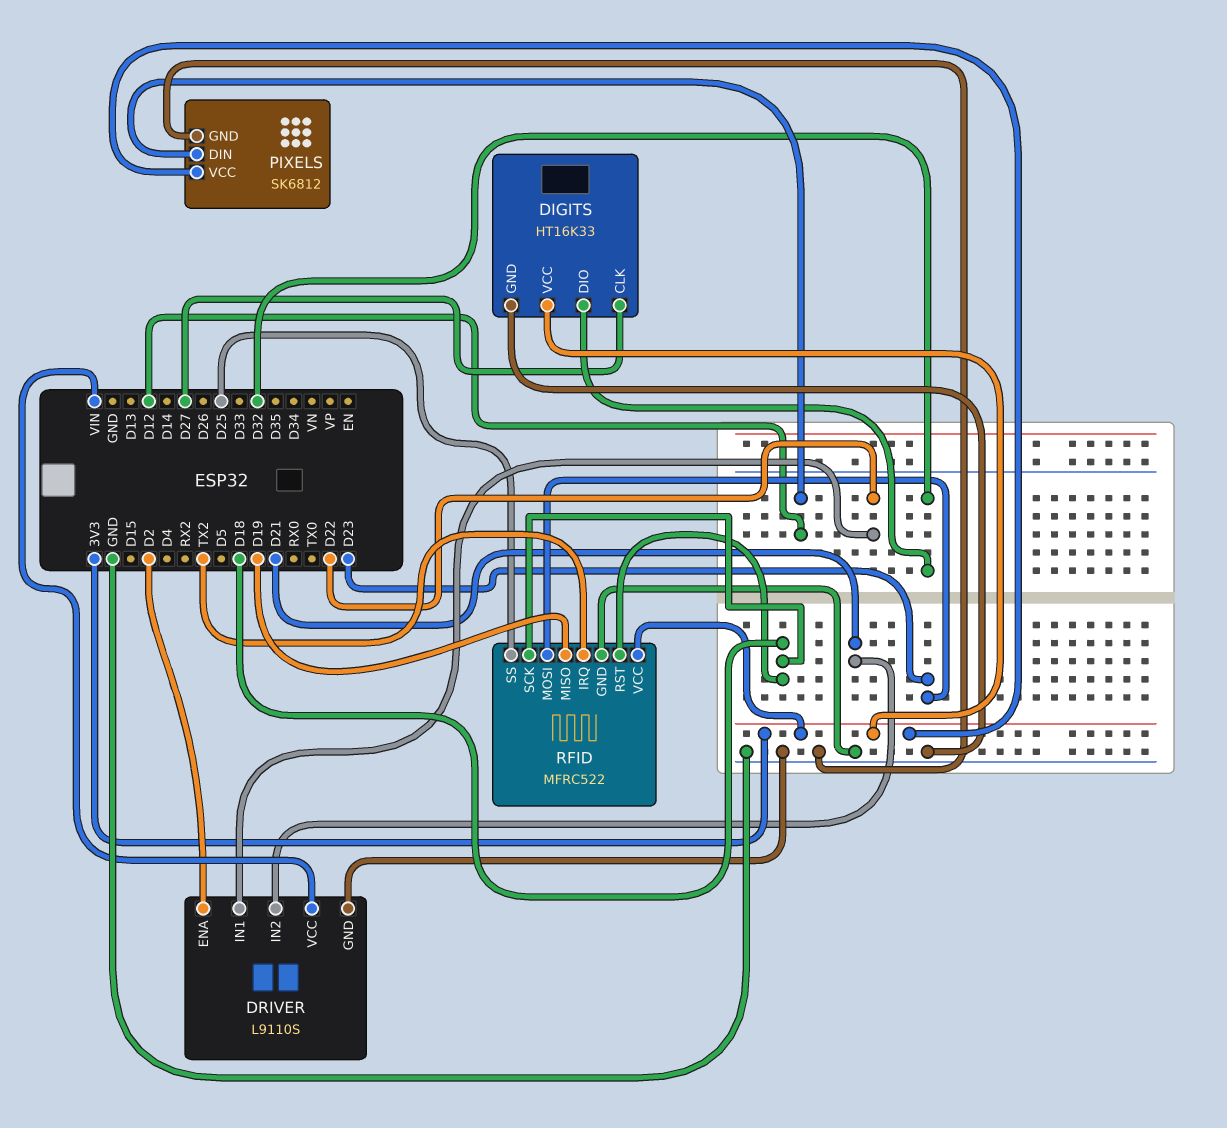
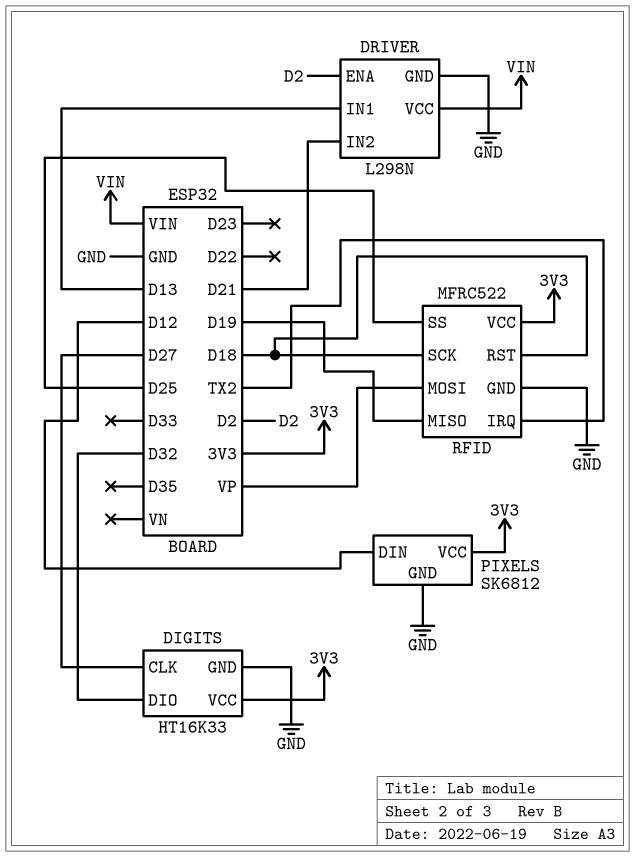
DRIVER: L9110S -> L298N
DRIVER pin IN1: D22 -> D13
RFID pin MOSI: D23 -> VP

